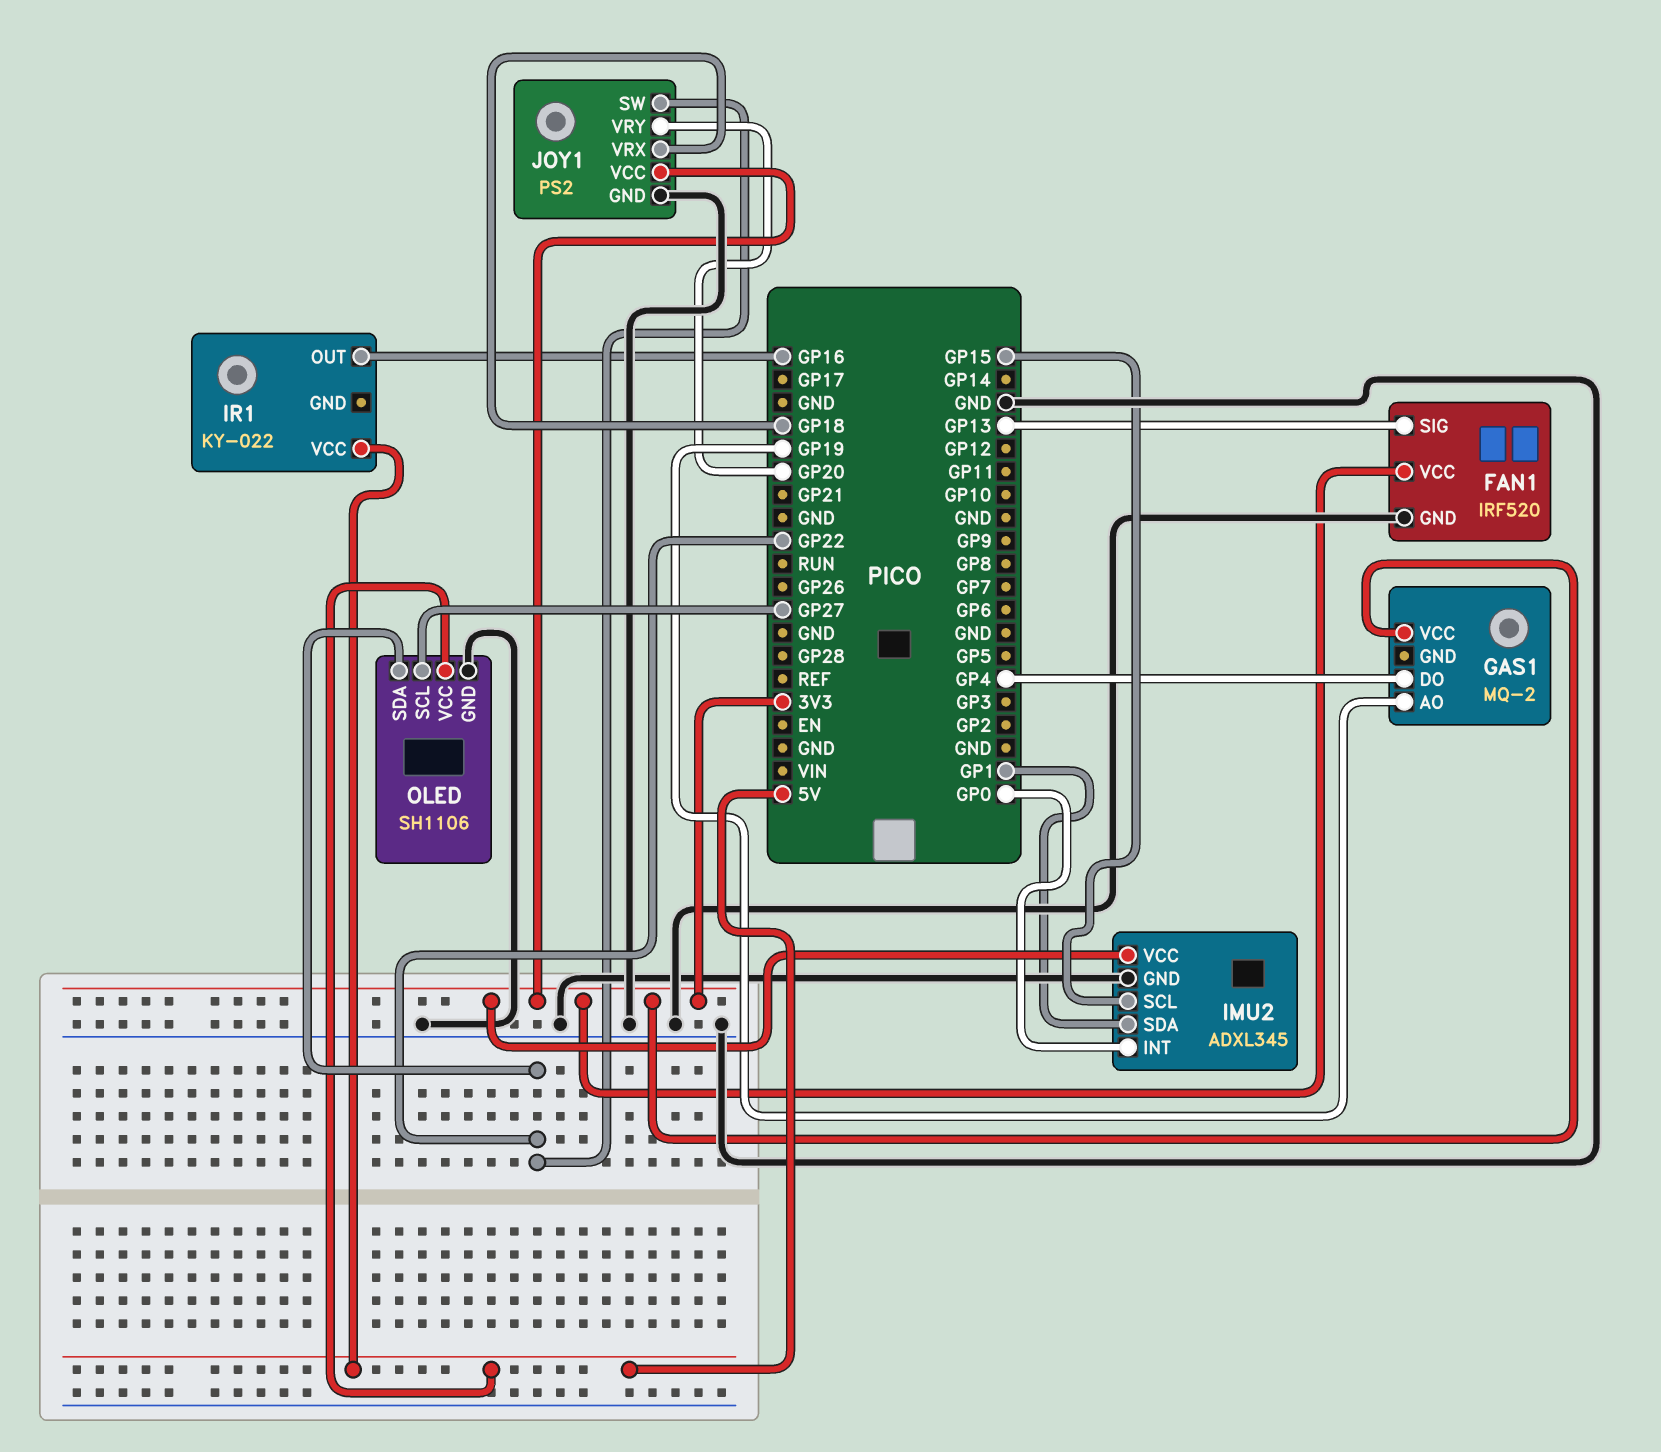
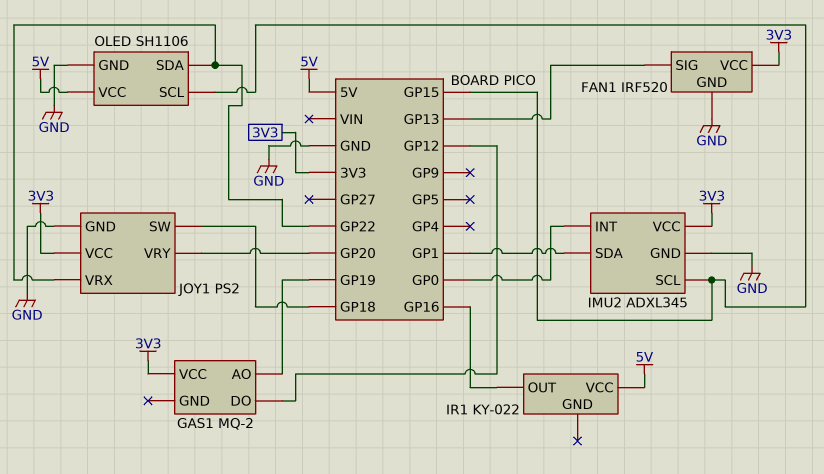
GAS1 pin DO: GP4 -> GP12
JOY1 pin SW: GP22 -> GP18
JOY1 pin VRX: GP18 -> GP22
OLED pin SCL: GP27 -> GP15

